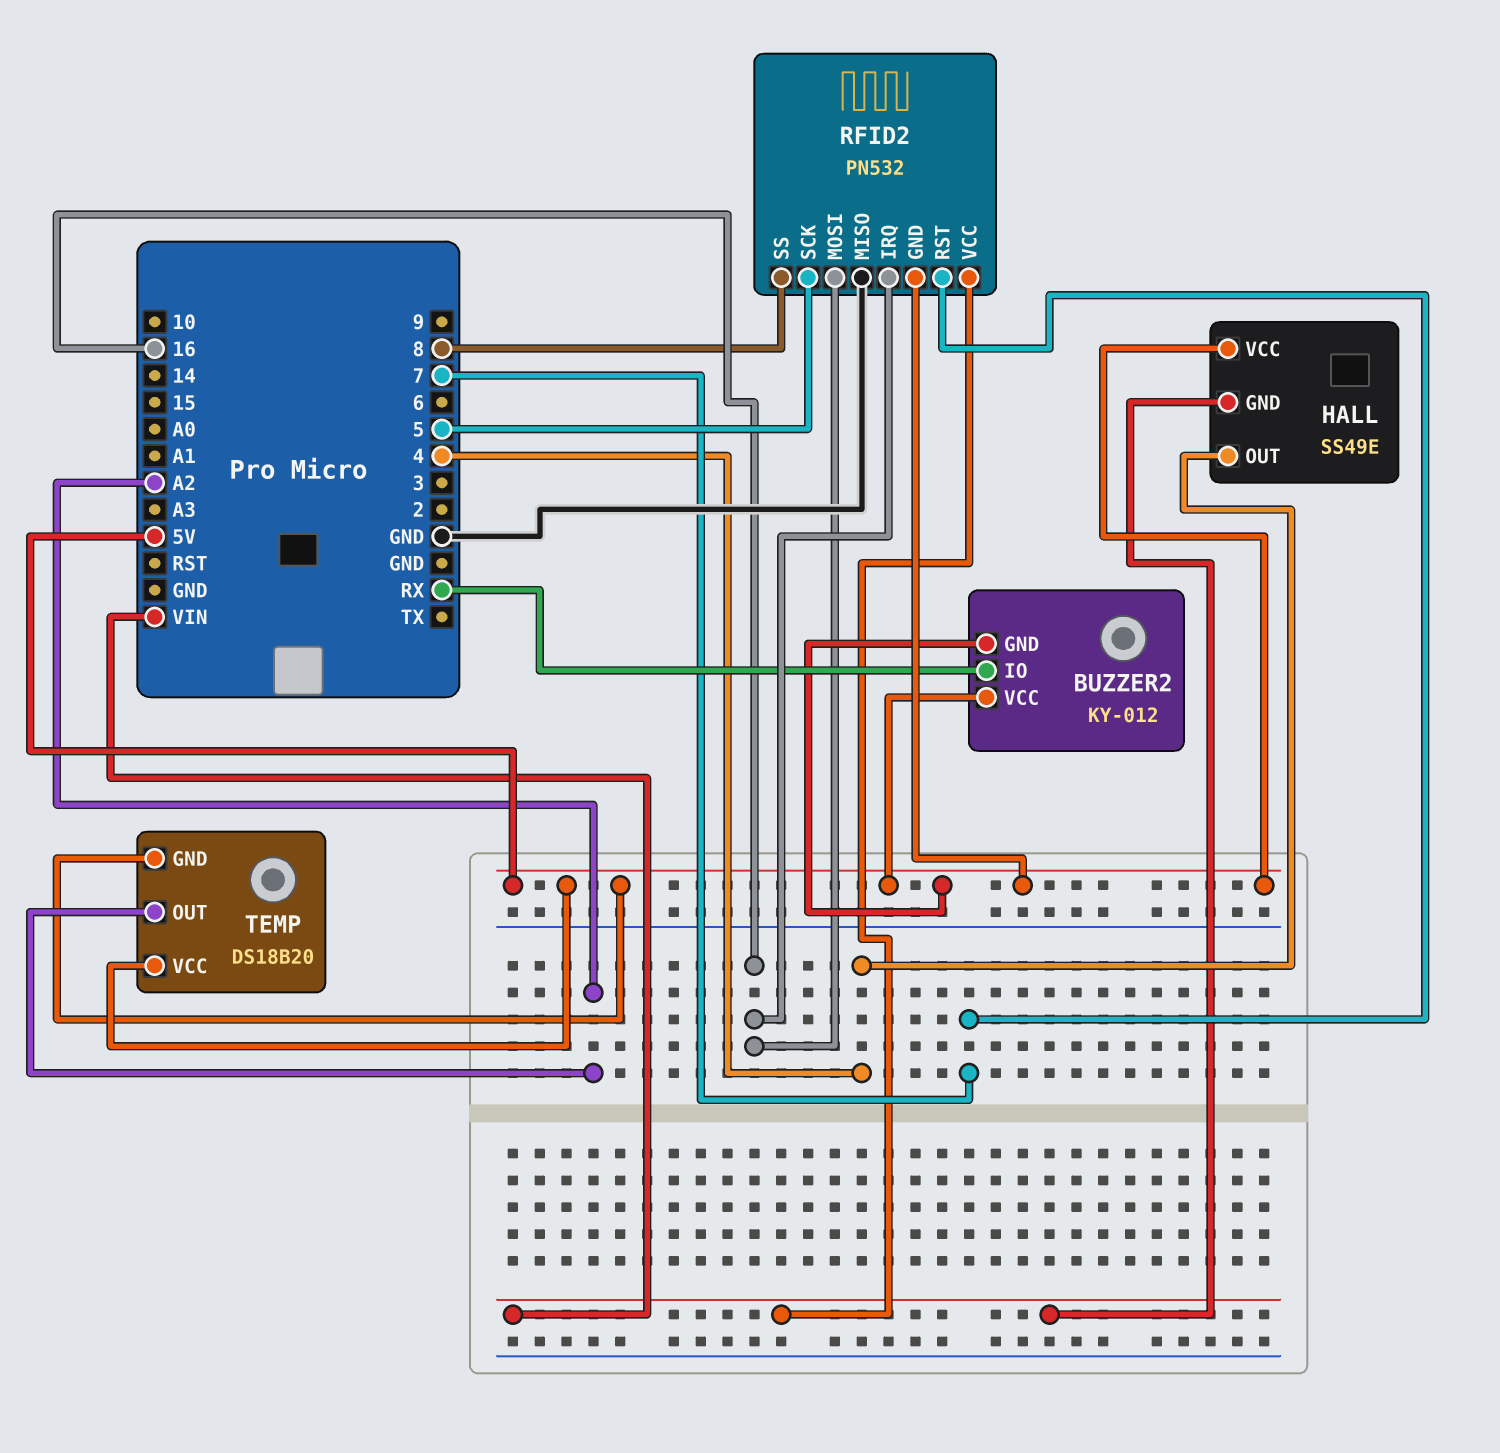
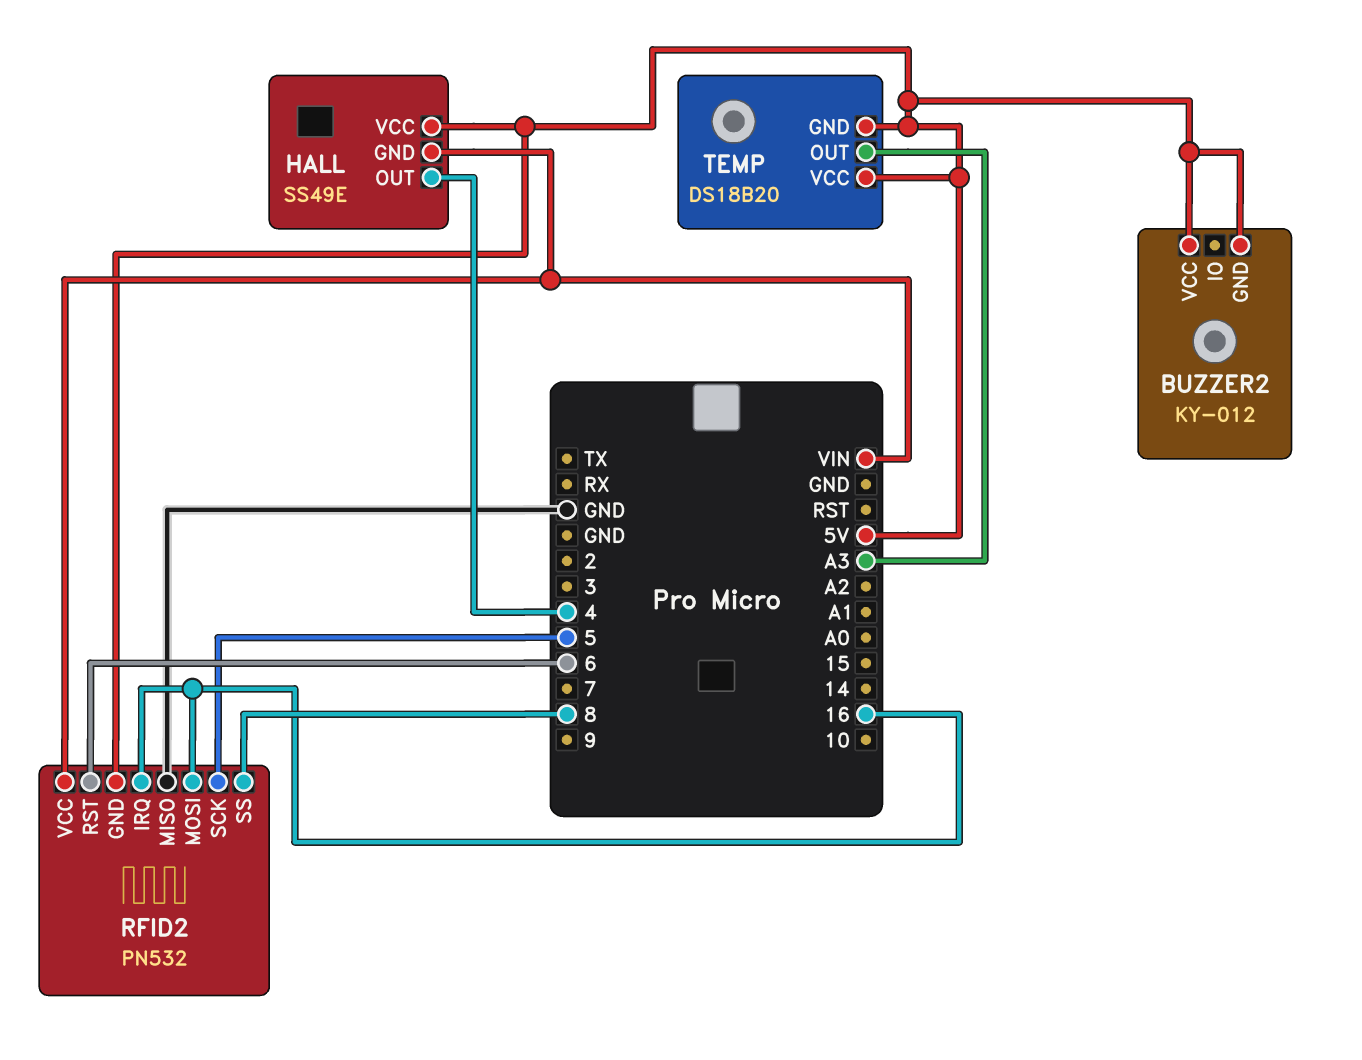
BUZZER2 pin IO: RX -> none
RFID2 pin RST: 7 -> 6
TEMP pin OUT: A2 -> A3

